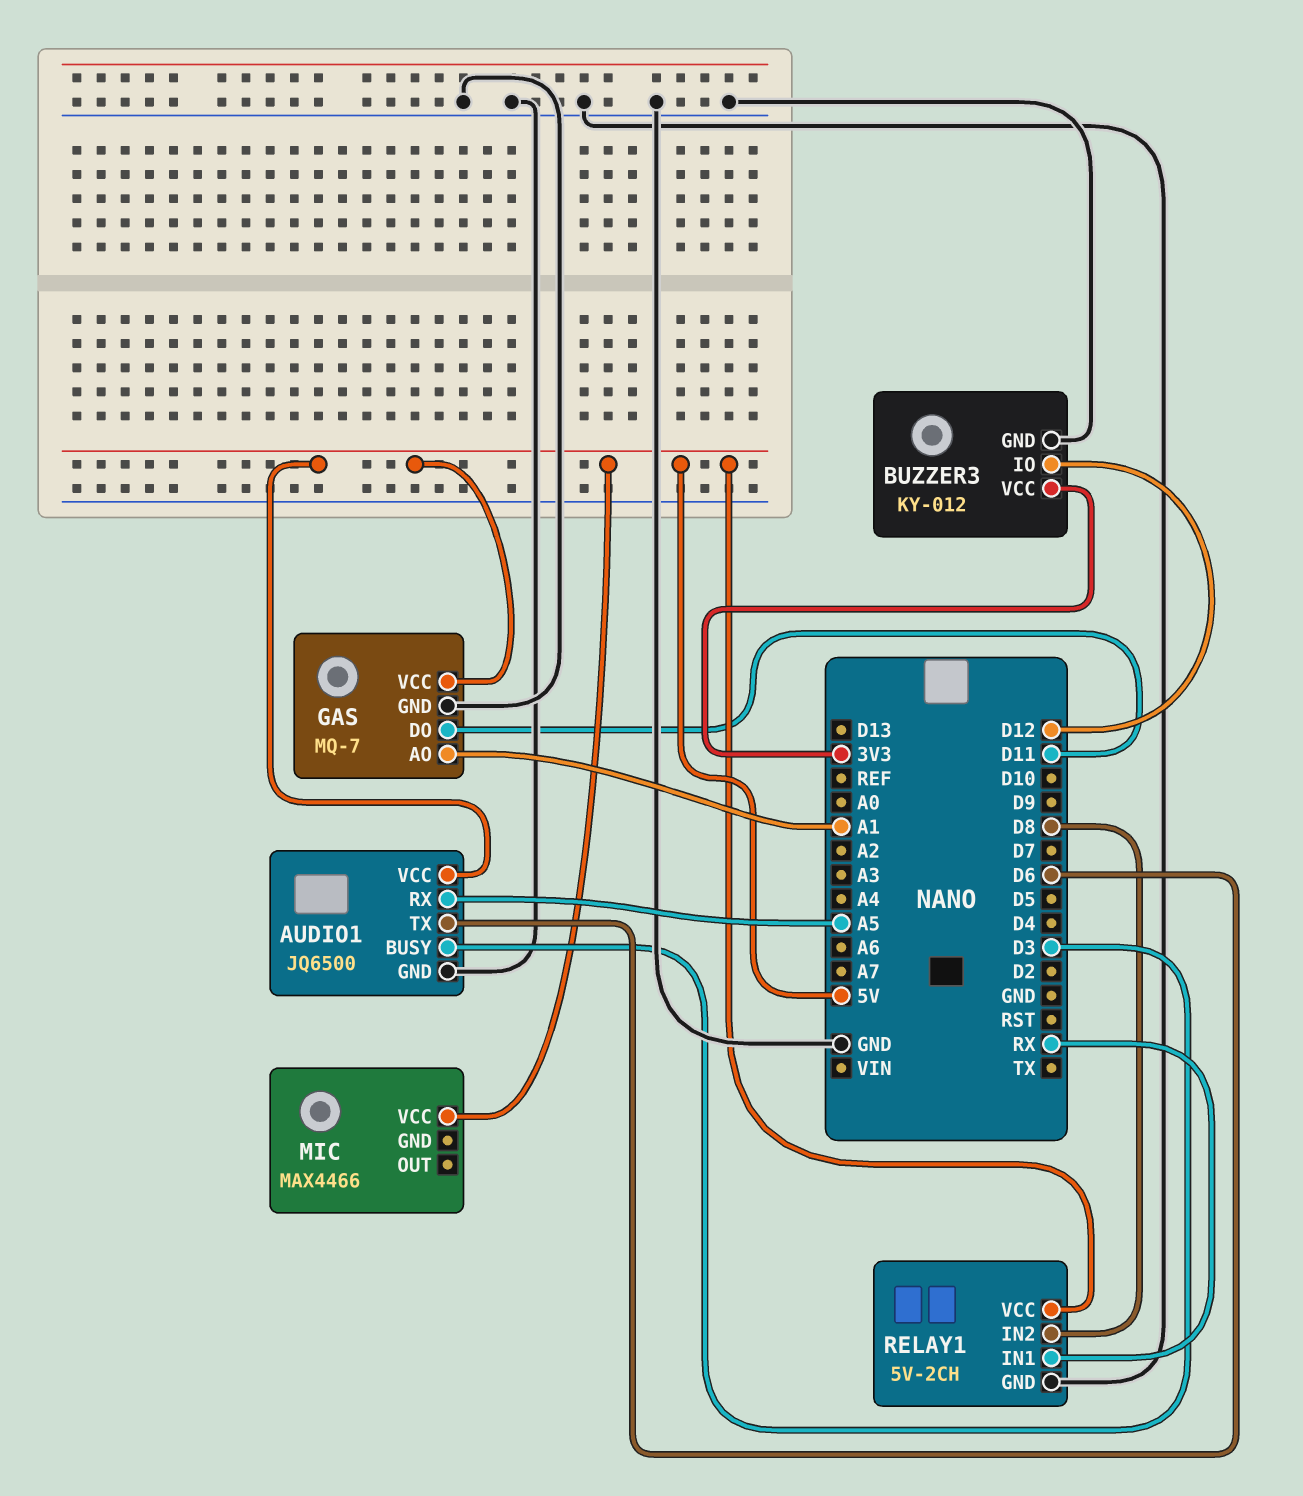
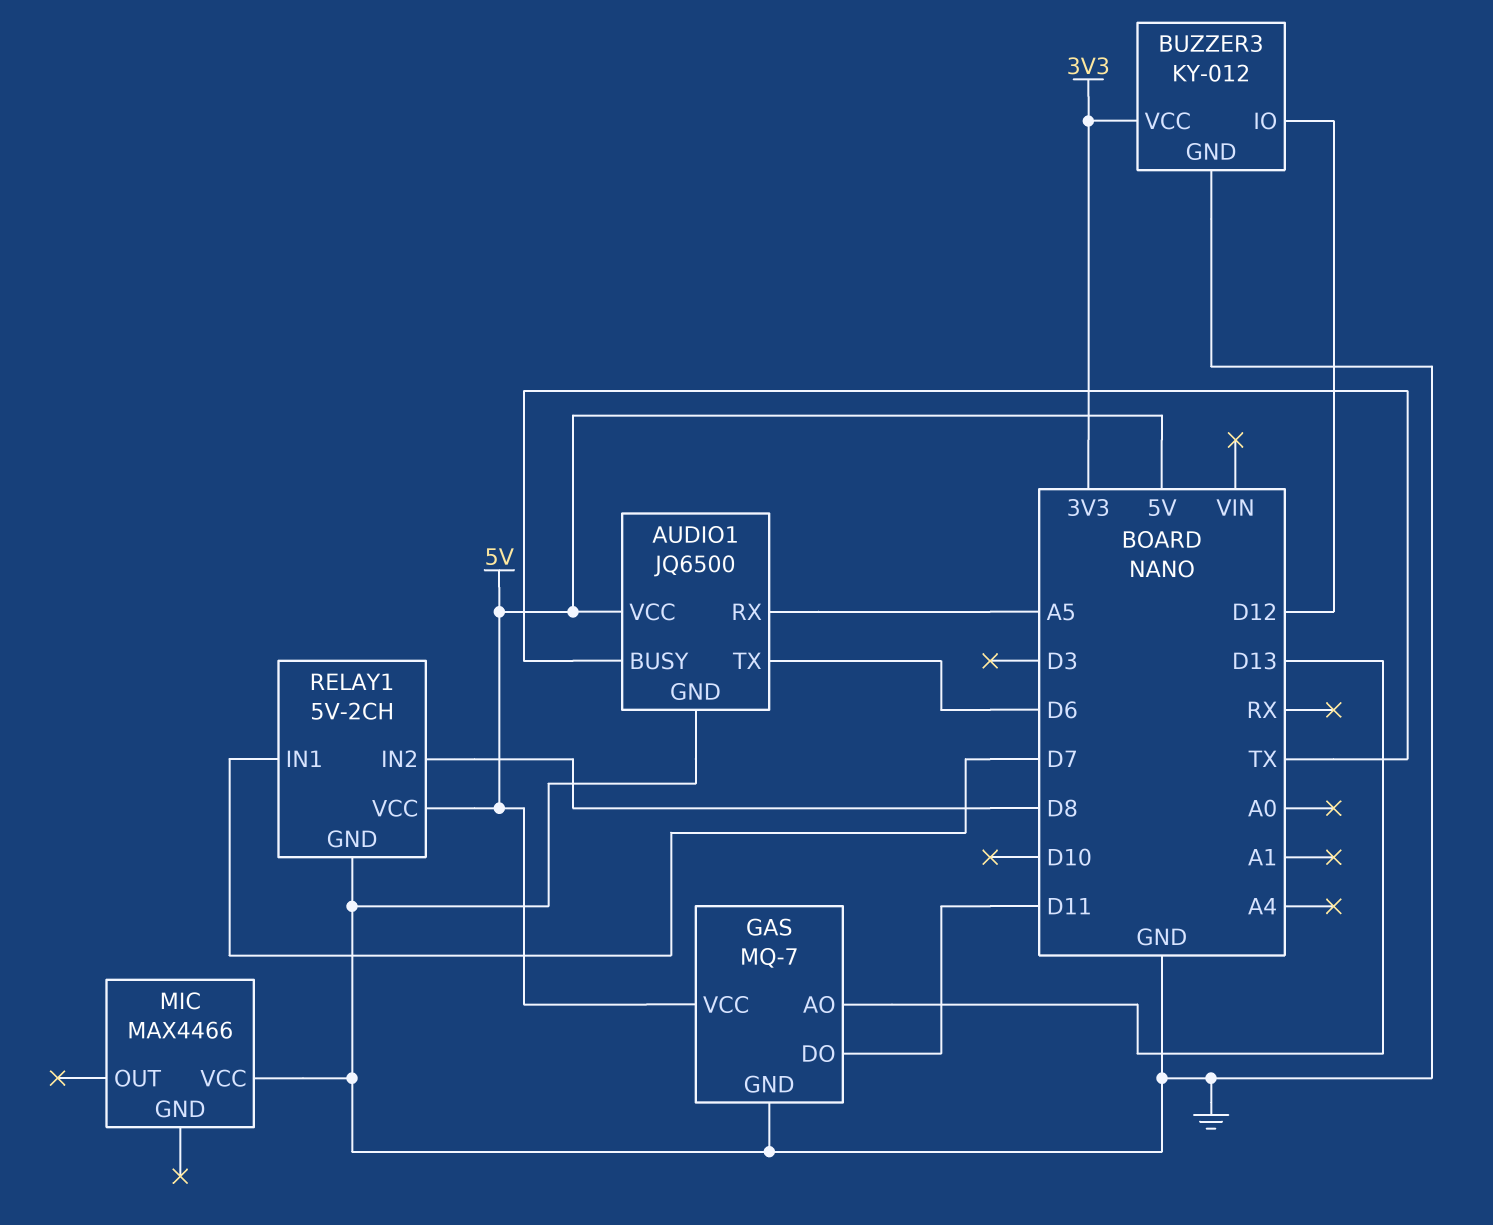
AUDIO1 pin BUSY: D3 -> TX
GAS pin AO: A1 -> D13
MIC pin VCC: 5V -> GND
RELAY1 pin IN1: RX -> D7

